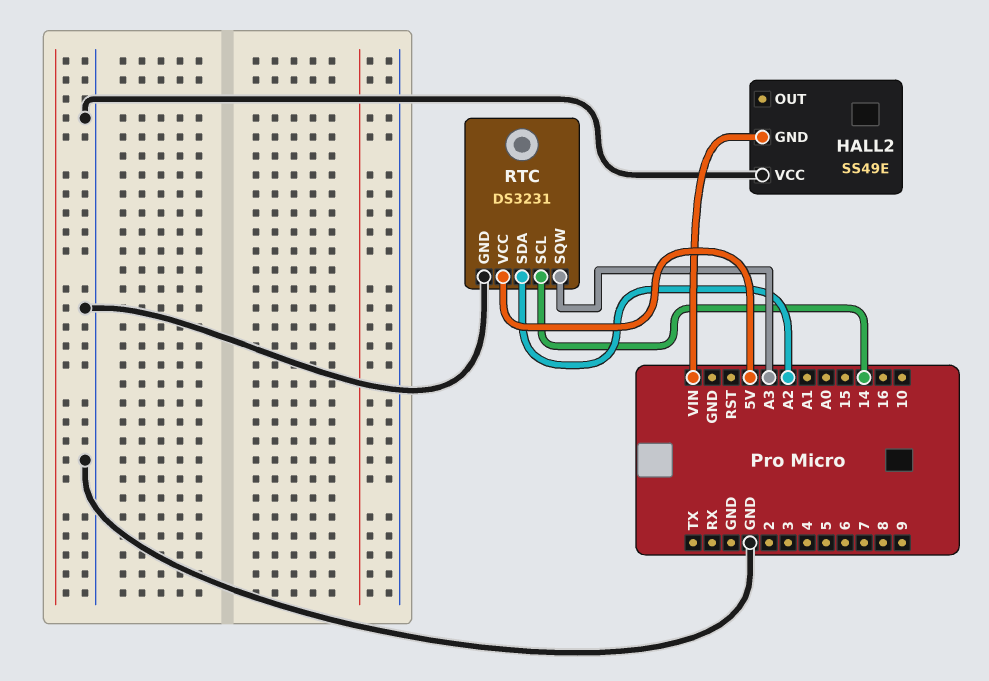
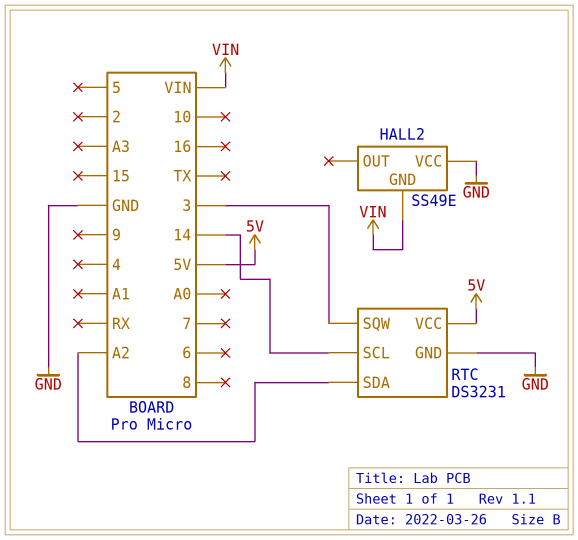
RTC pin SQW: A3 -> 3

